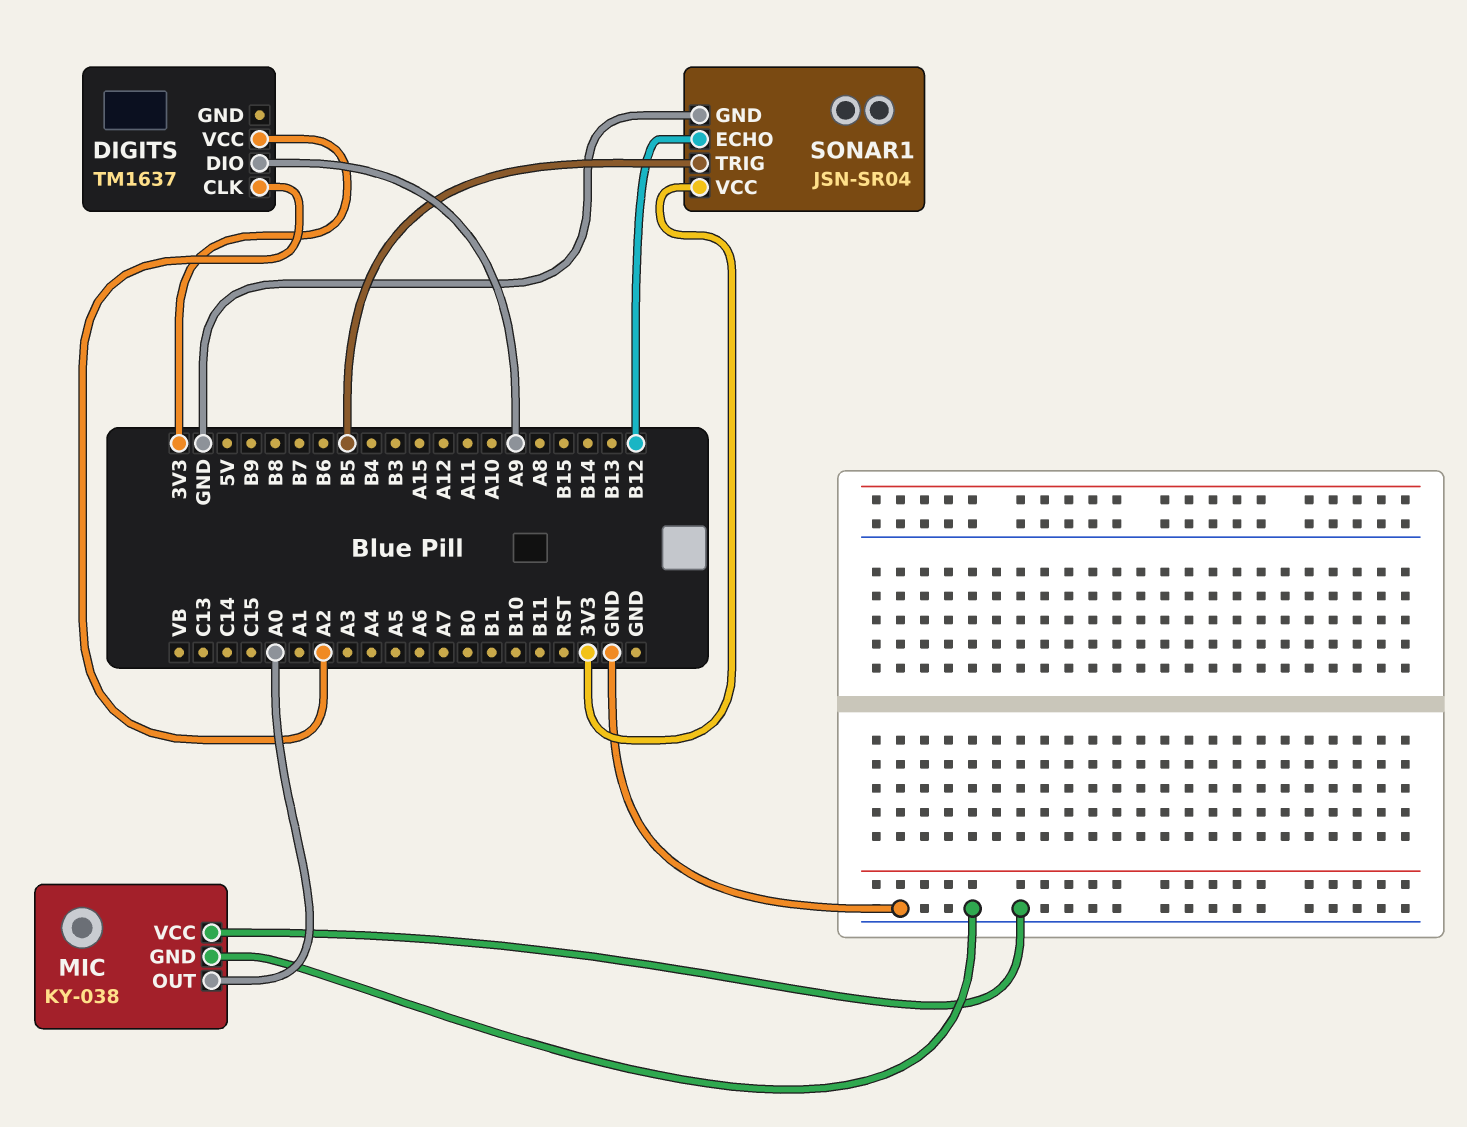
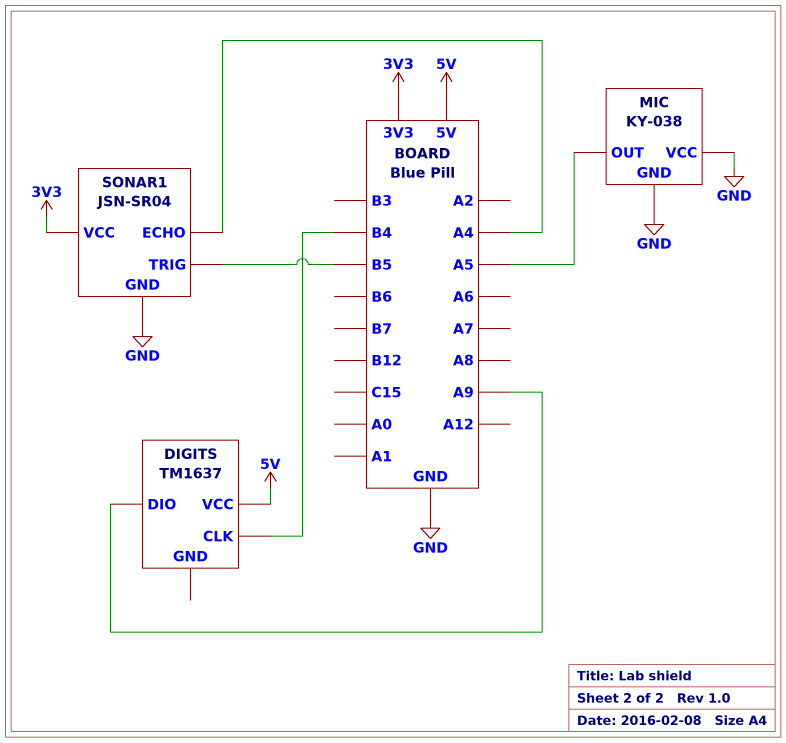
DIGITS pin CLK: A2 -> B4
DIGITS pin VCC: 3V3 -> 5V
MIC pin OUT: A0 -> A5
SONAR1 pin ECHO: B12 -> A4

